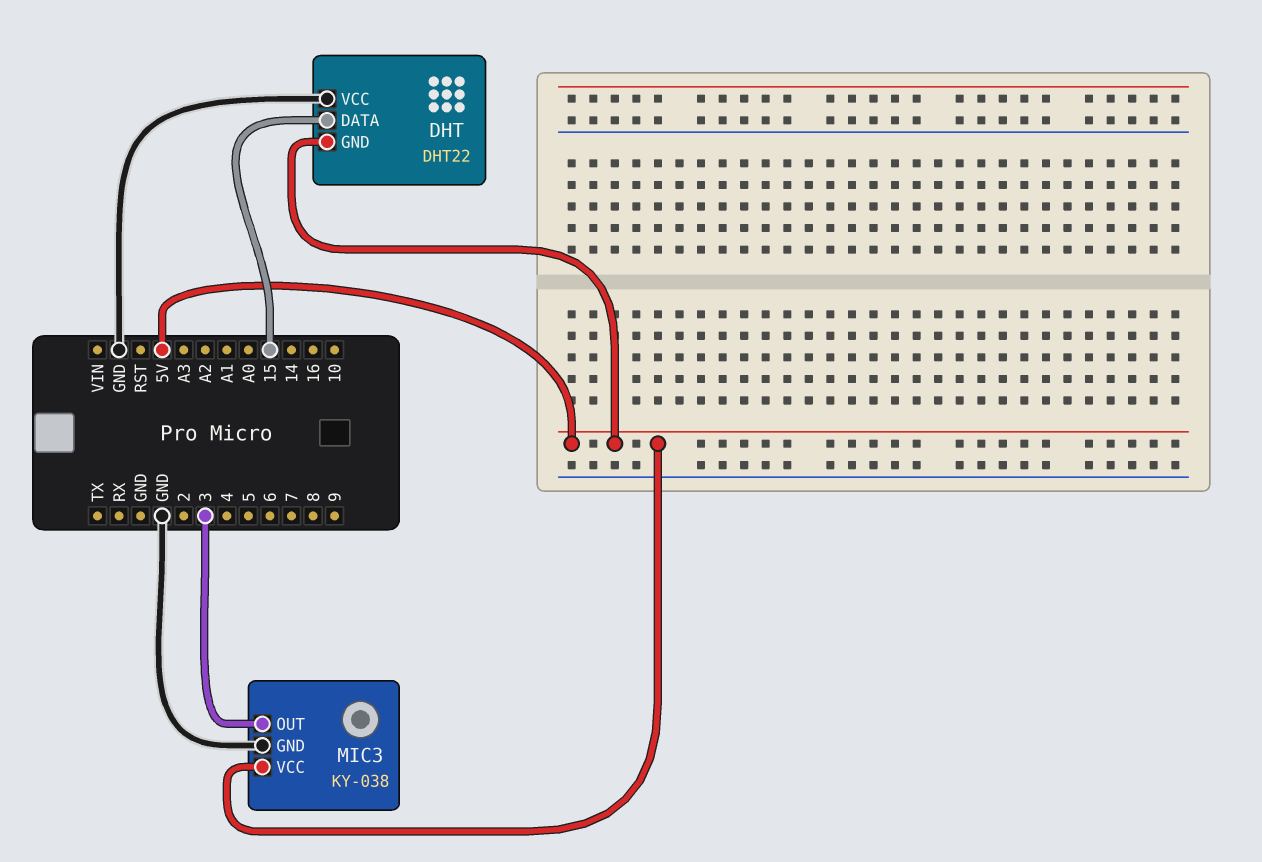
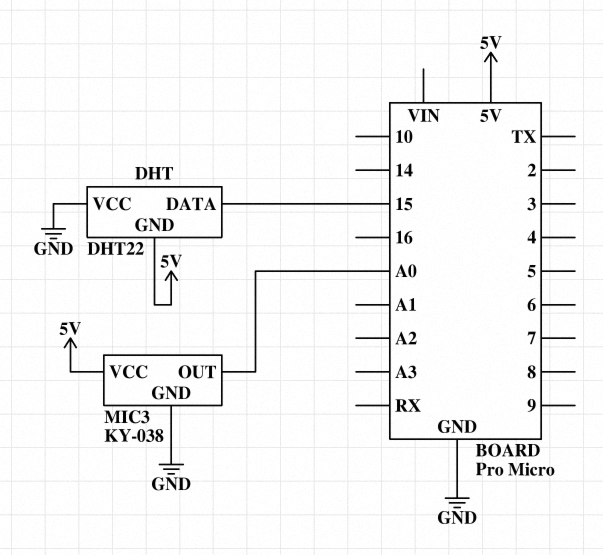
MIC3 pin OUT: 3 -> A0

